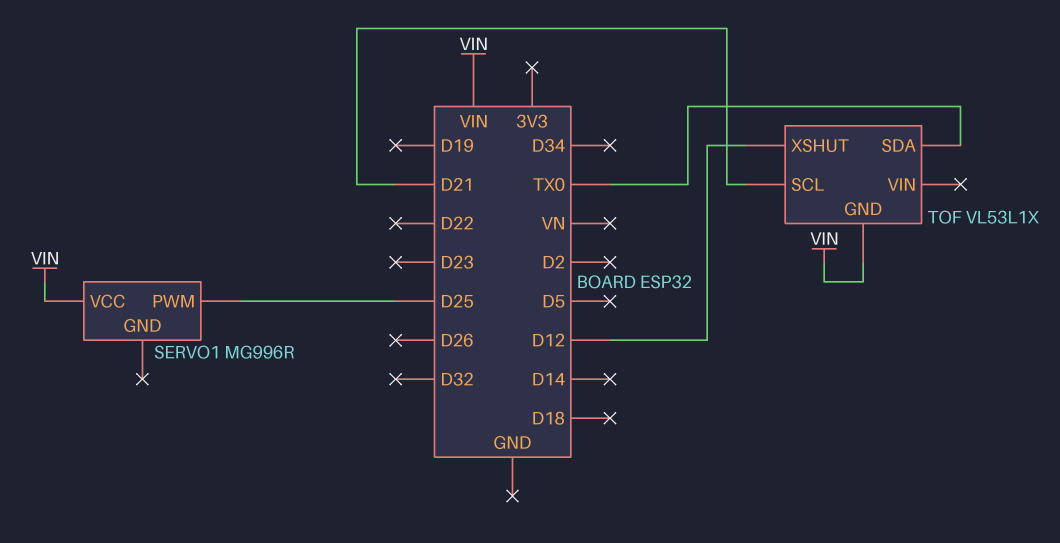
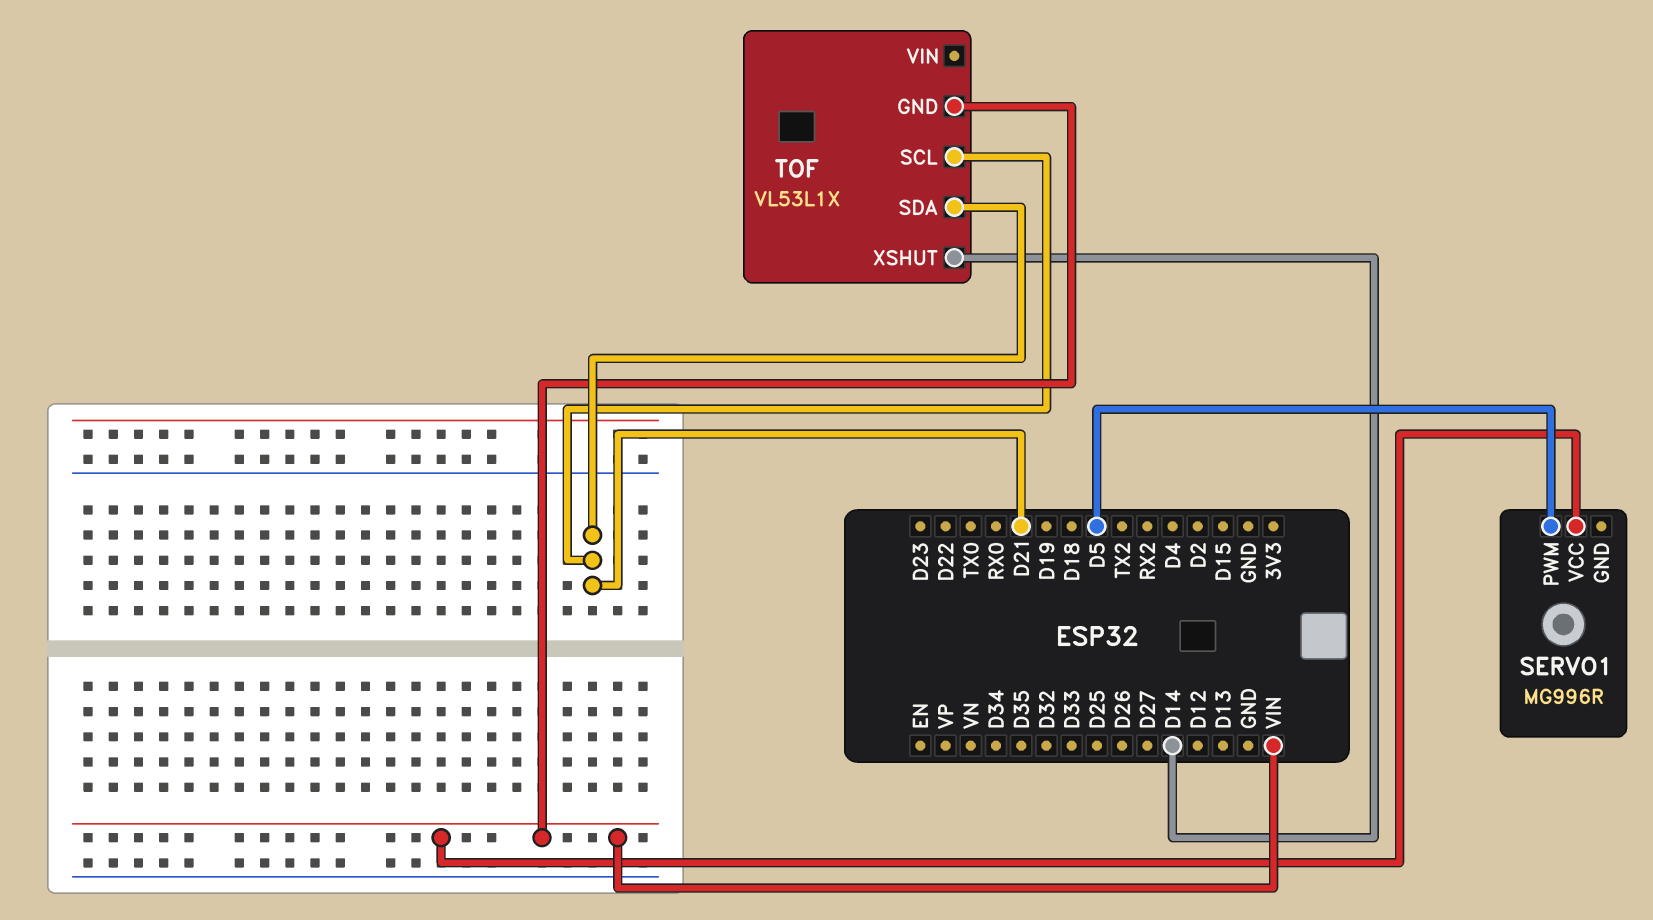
SERVO1 pin PWM: D25 -> D5
TOF pin SDA: TX0 -> D21
TOF pin XSHUT: D12 -> D14

